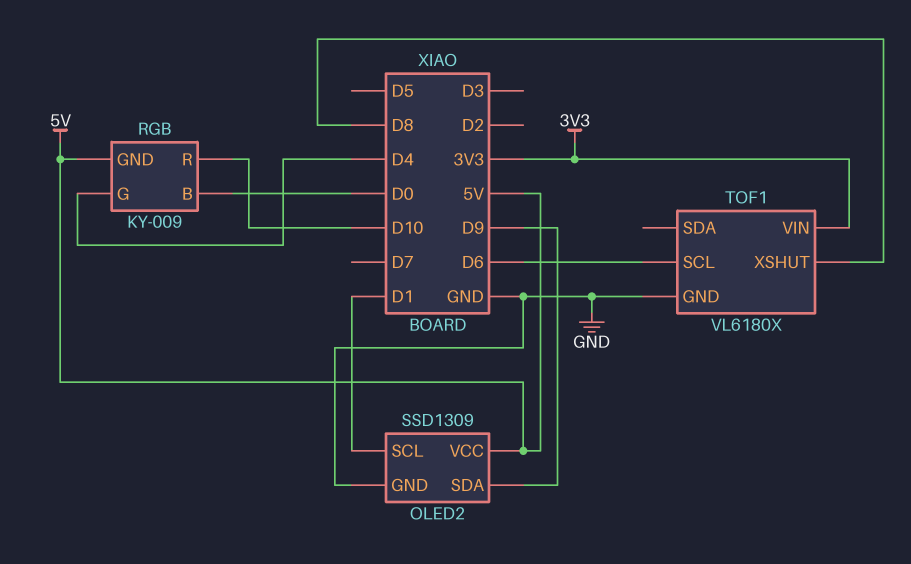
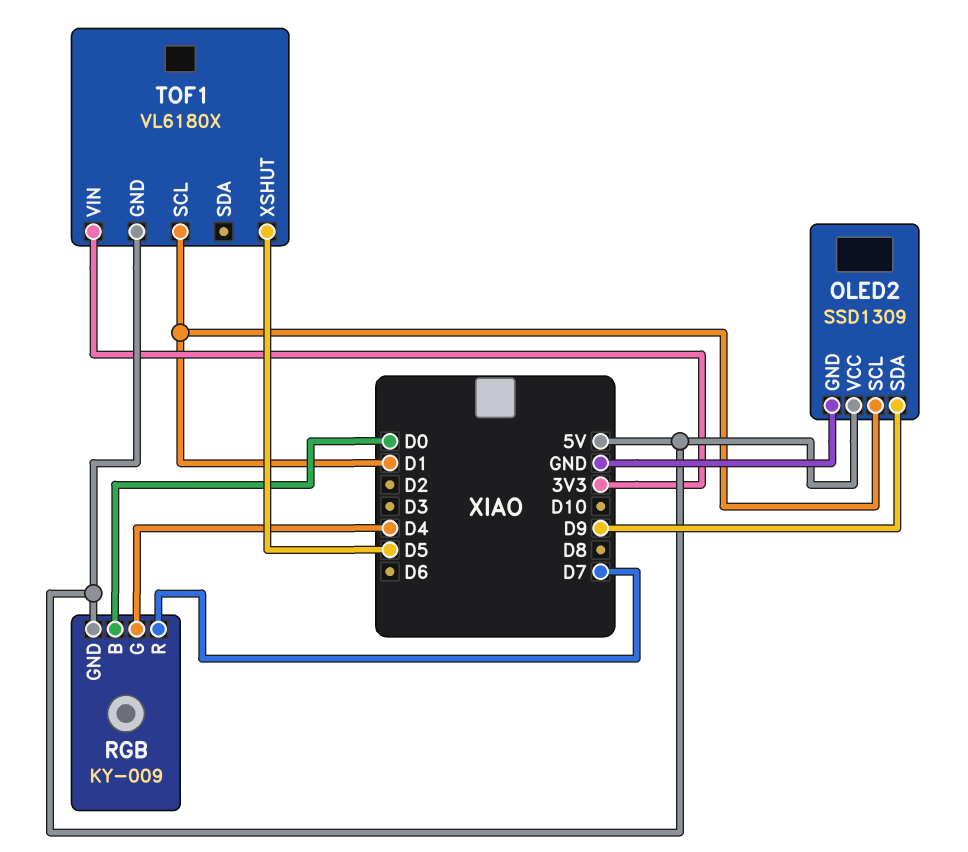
RGB pin R: D10 -> D7
TOF1 pin GND: GND -> 5V
TOF1 pin SCL: D6 -> D1
TOF1 pin XSHUT: D8 -> D5

